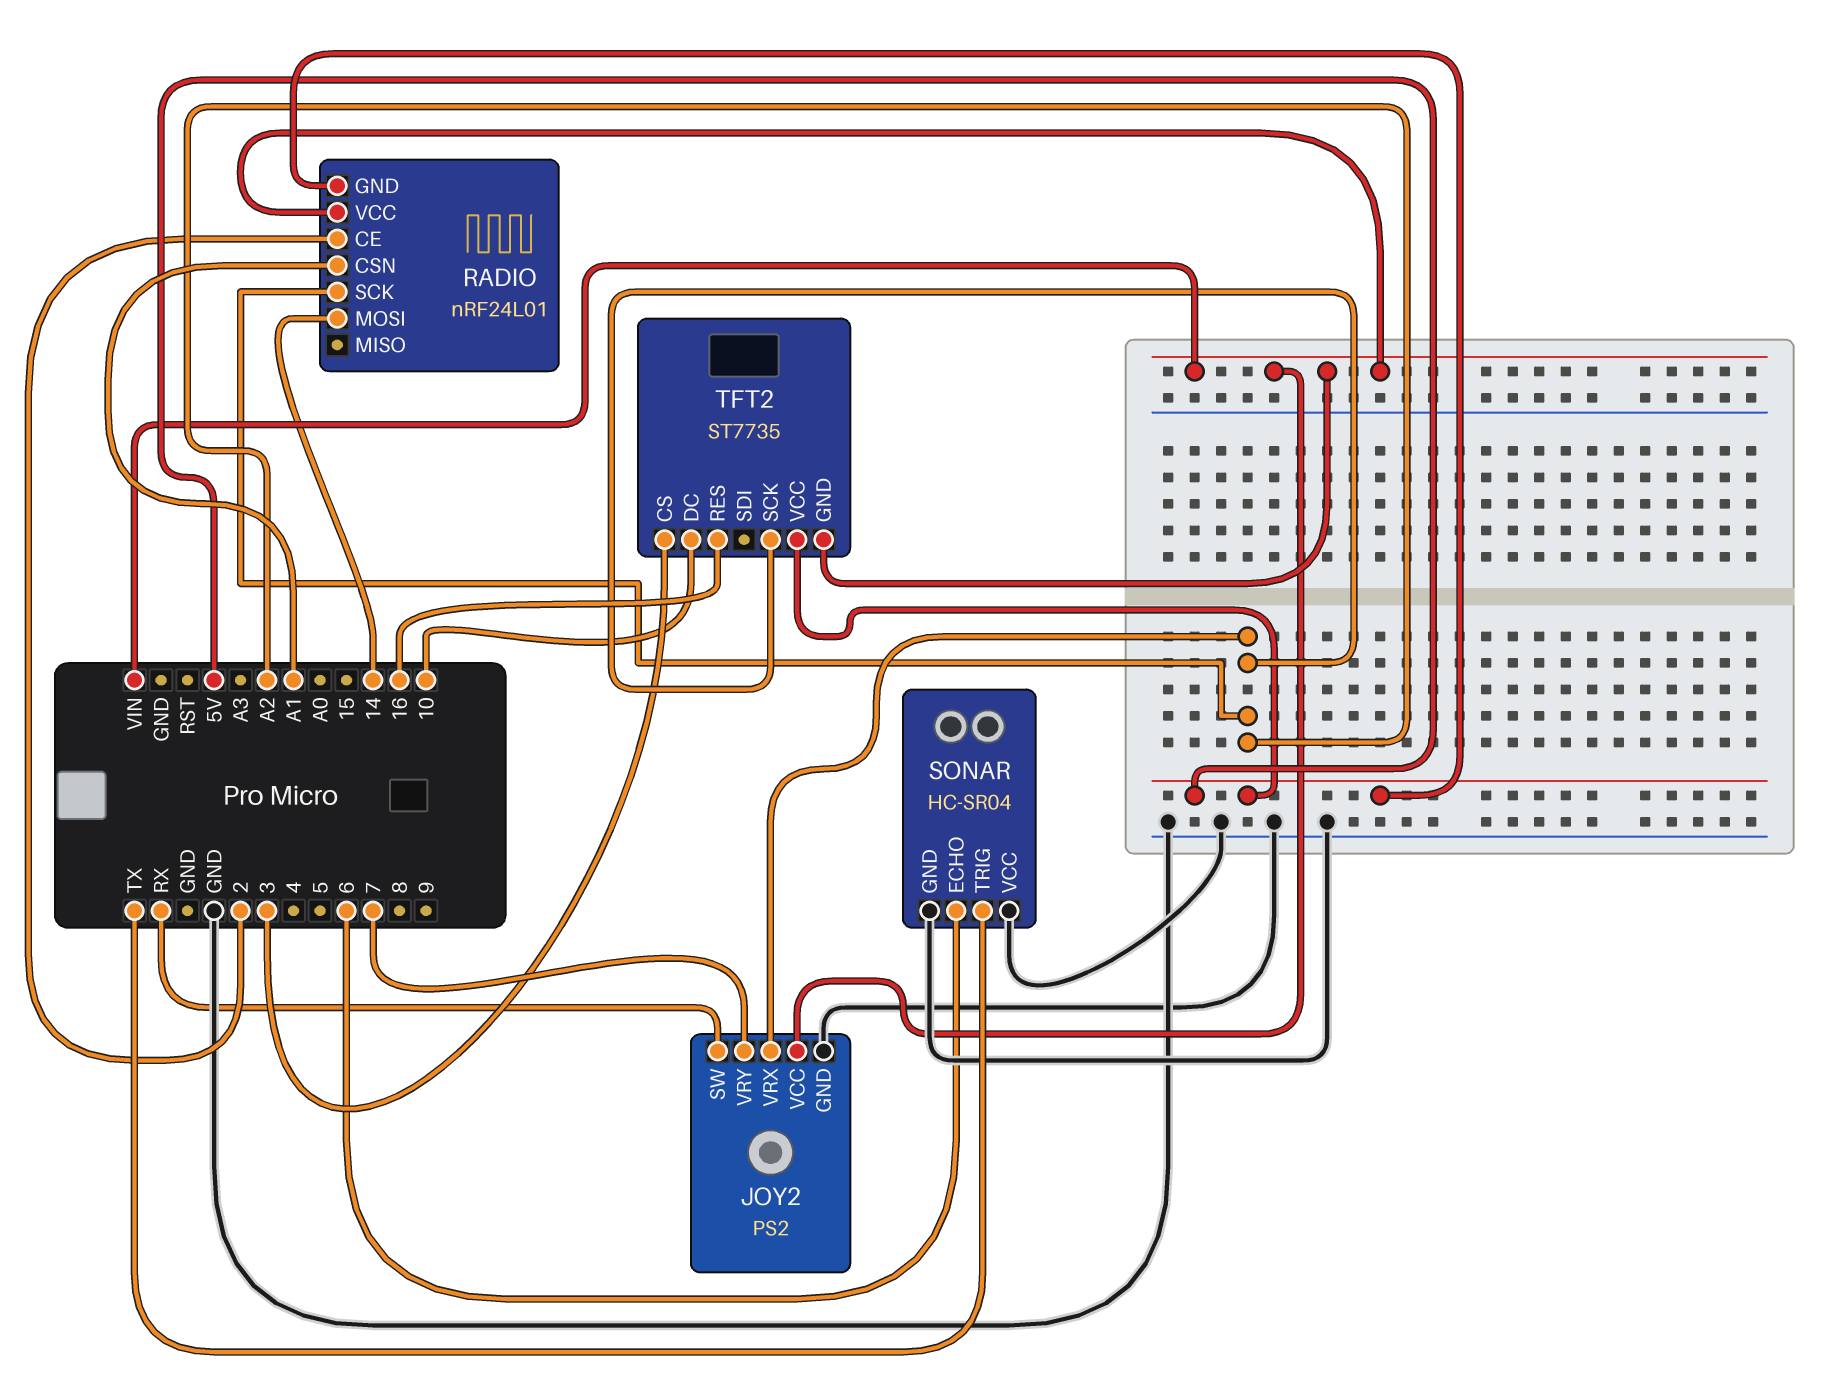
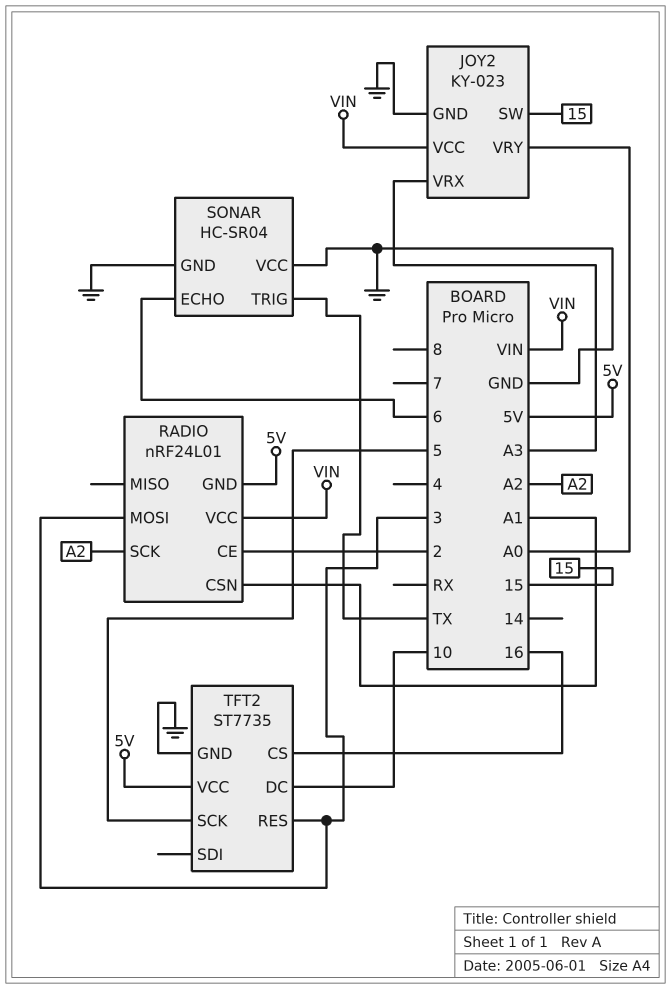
JOY2: PS2 -> KY-023
JOY2 pin SW: RX -> 15
JOY2 pin VRX: A2 -> A3
JOY2 pin VRY: 7 -> A0
RADIO pin MOSI: 14 -> 3
TFT2 pin CS: 3 -> 16
TFT2 pin GND: VIN -> GND
TFT2 pin RES: 16 -> 3
TFT2 pin SCK: A2 -> 5

